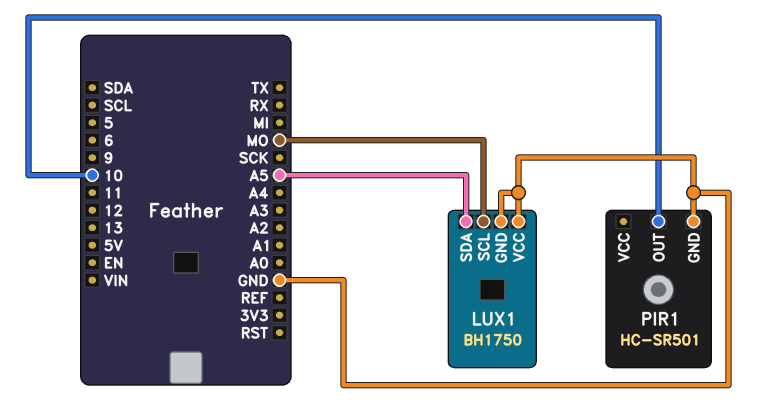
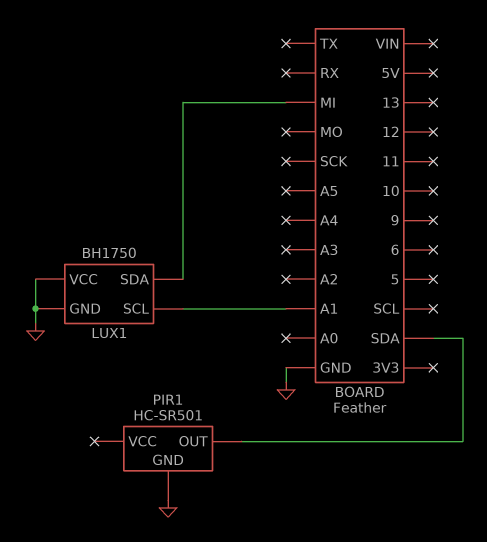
LUX1 pin SCL: MO -> A1
LUX1 pin SDA: A5 -> MI
PIR1 pin OUT: 10 -> SDA

